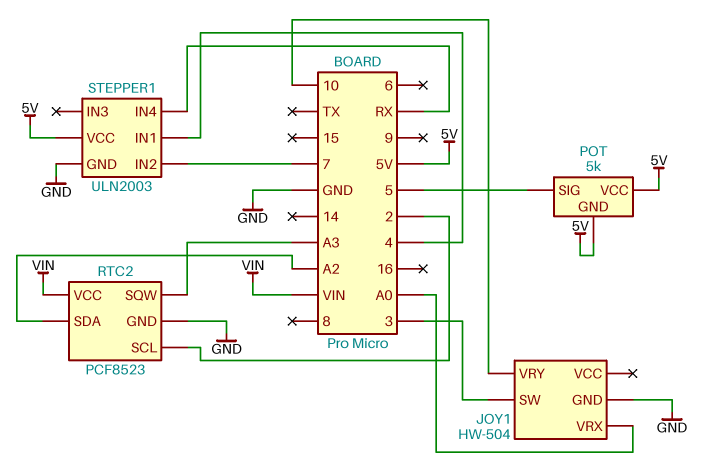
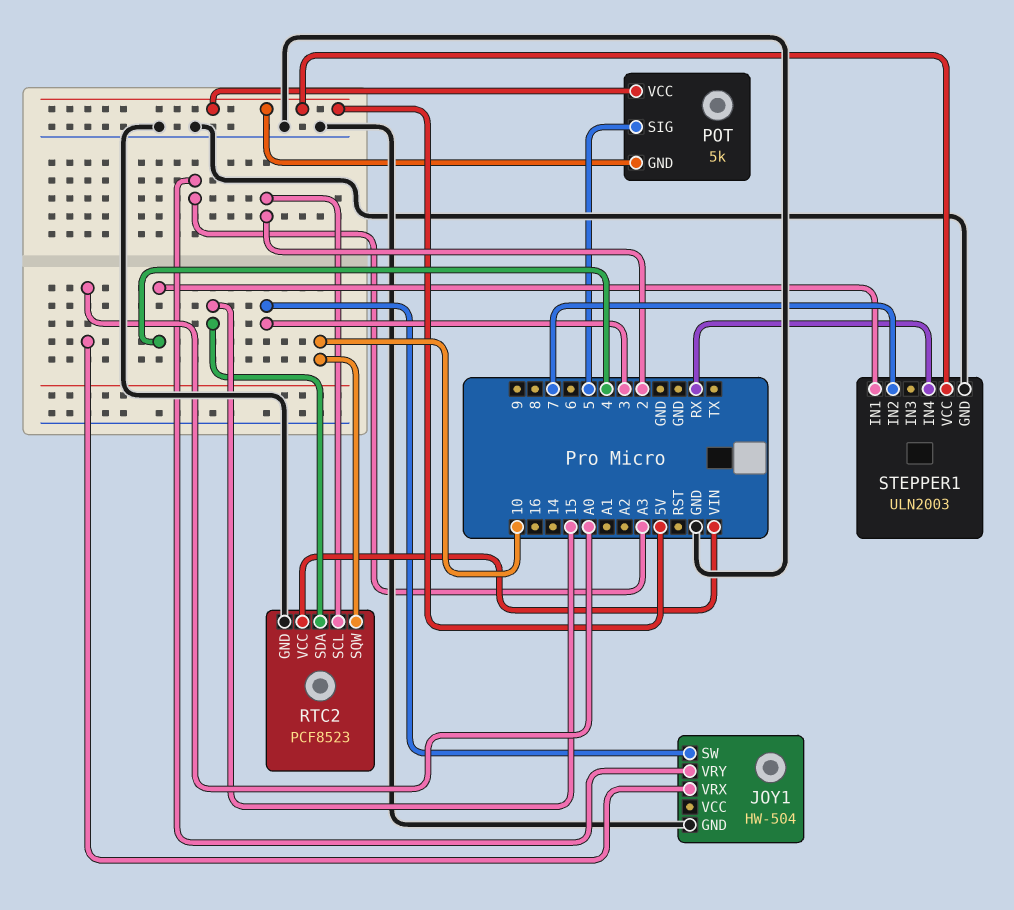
JOY1 pin VRY: 10 -> A3
RTC2 pin SDA: A2 -> 15
RTC2 pin SQW: A3 -> 10

